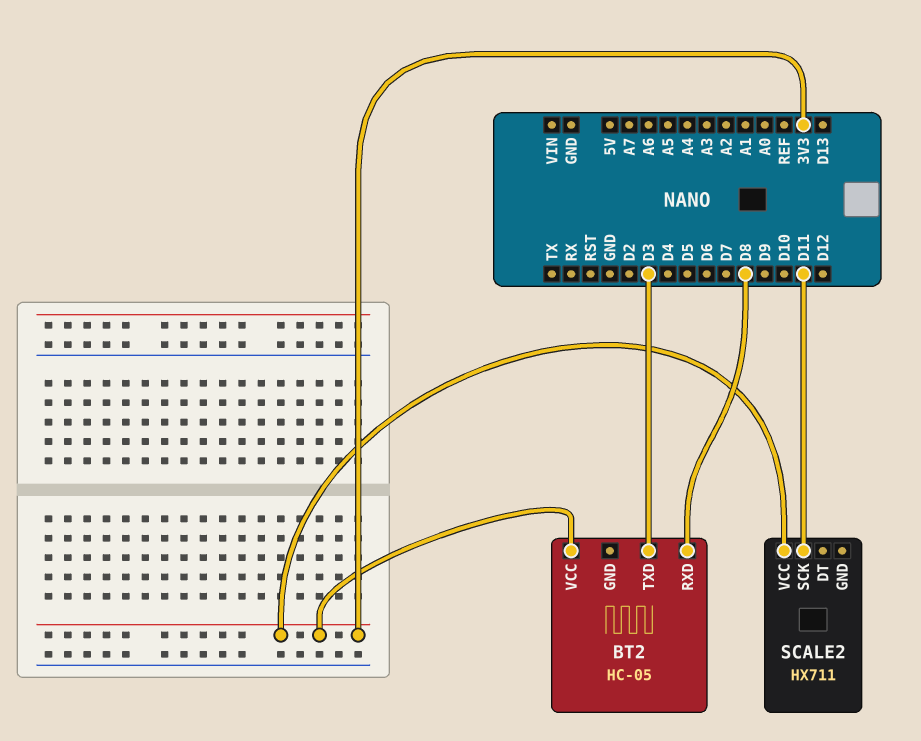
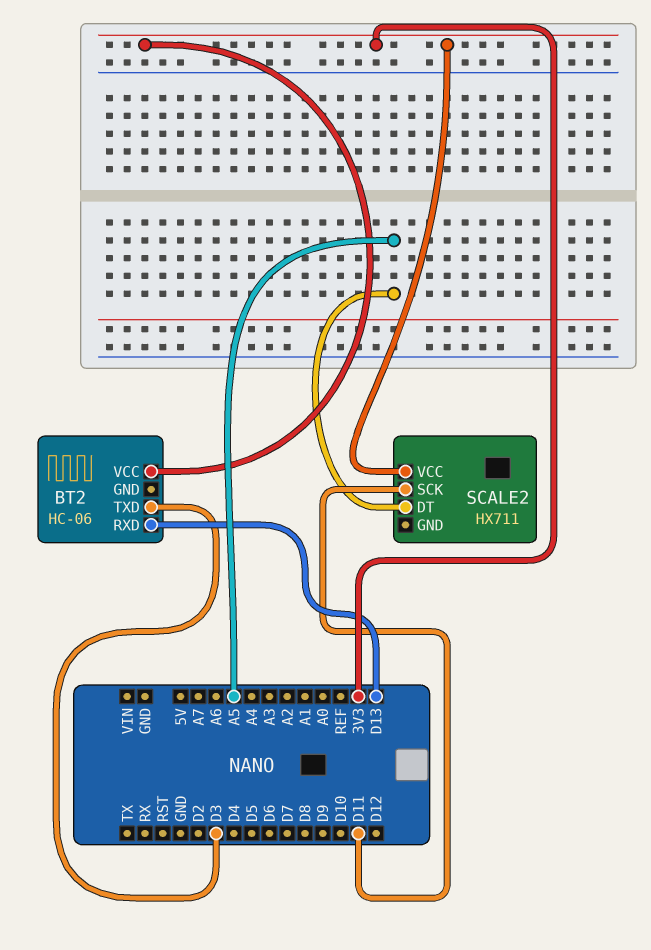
BT2: HC-05 -> HC-06
BT2 pin RXD: D8 -> D13
SCALE2 pin DT: none -> A5

